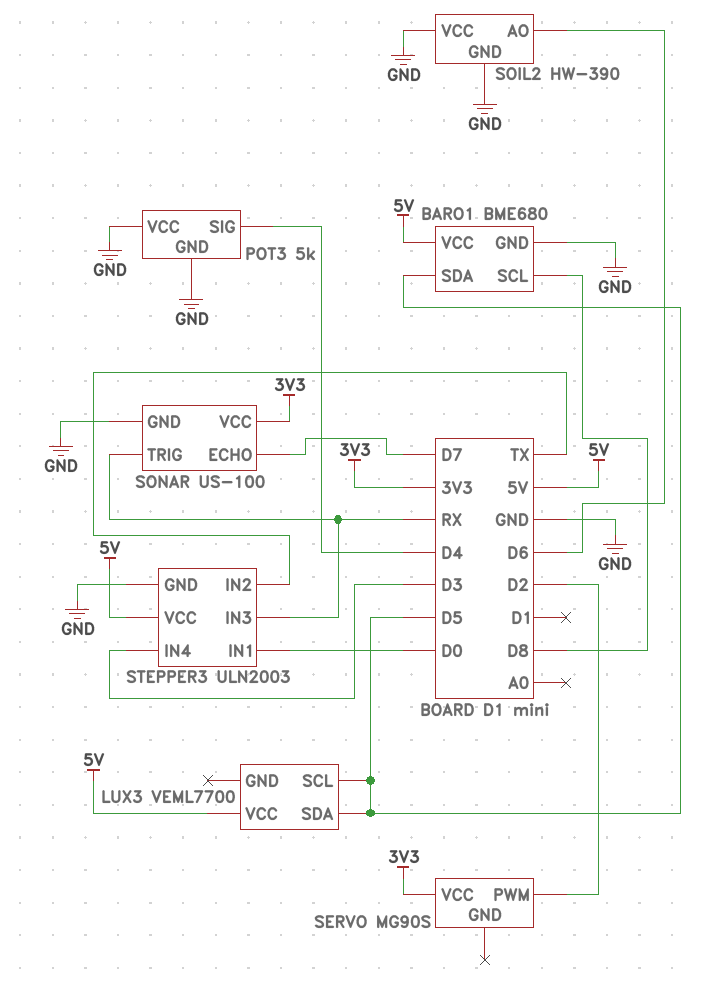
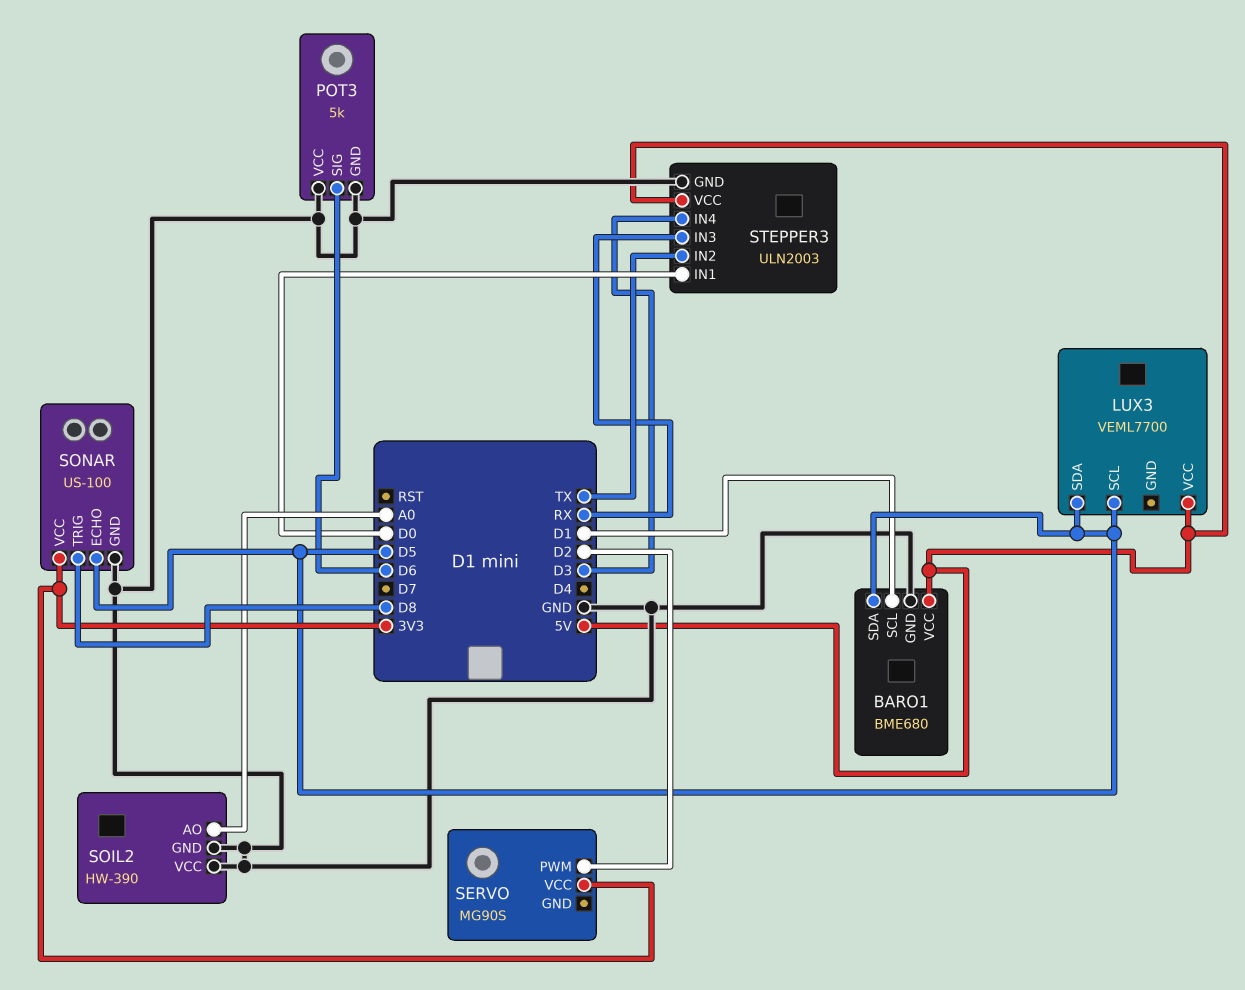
BARO1 pin SCL: D8 -> D1
POT3 pin SIG: D4 -> D6
SOIL2 pin AO: D6 -> A0
SONAR pin ECHO: D7 -> D5
SONAR pin TRIG: RX -> D8

